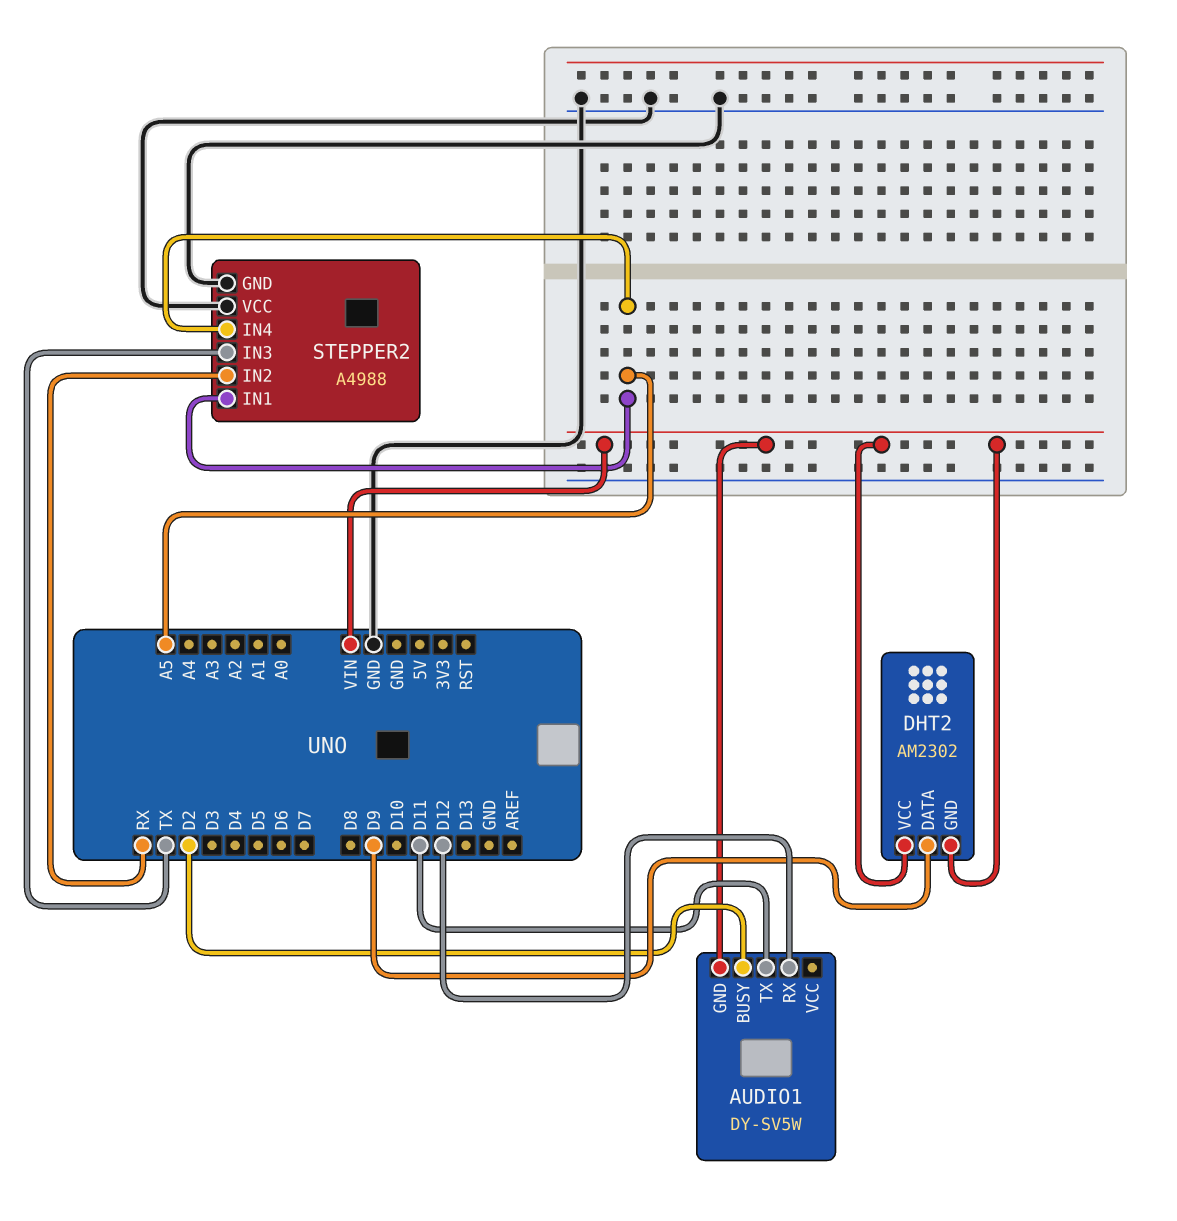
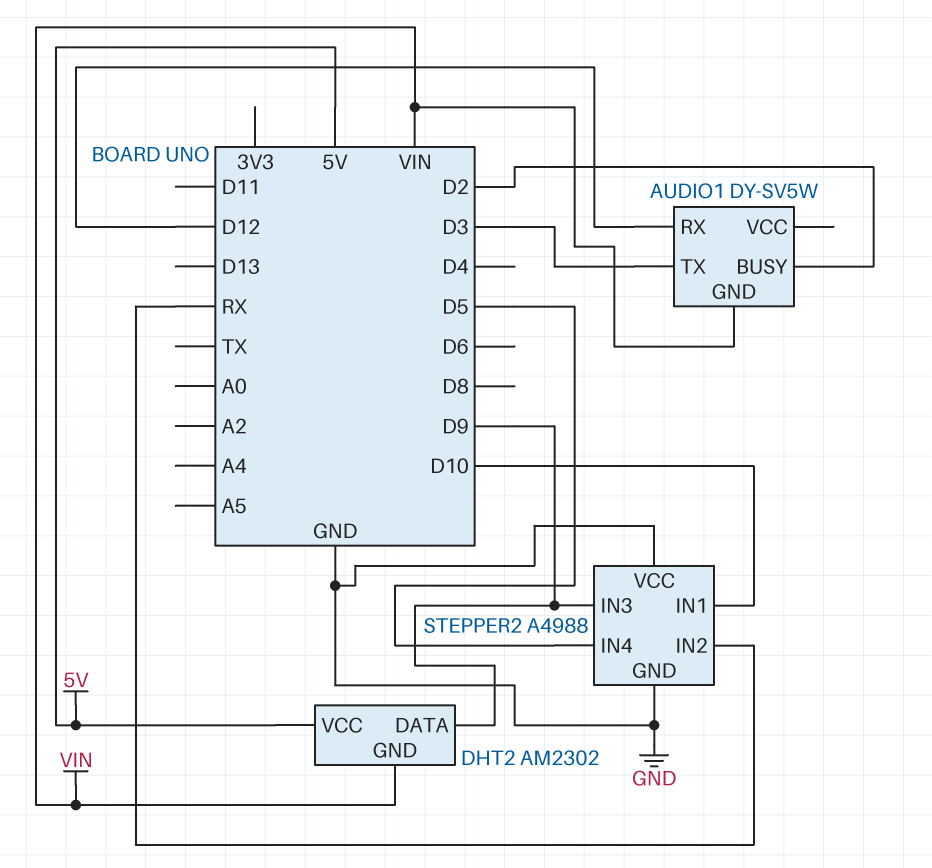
AUDIO1 pin TX: D11 -> D3
DHT2 pin VCC: VIN -> 5V
STEPPER2 pin IN1: A5 -> D10
STEPPER2 pin IN3: TX -> D9
STEPPER2 pin IN4: A5 -> D5

